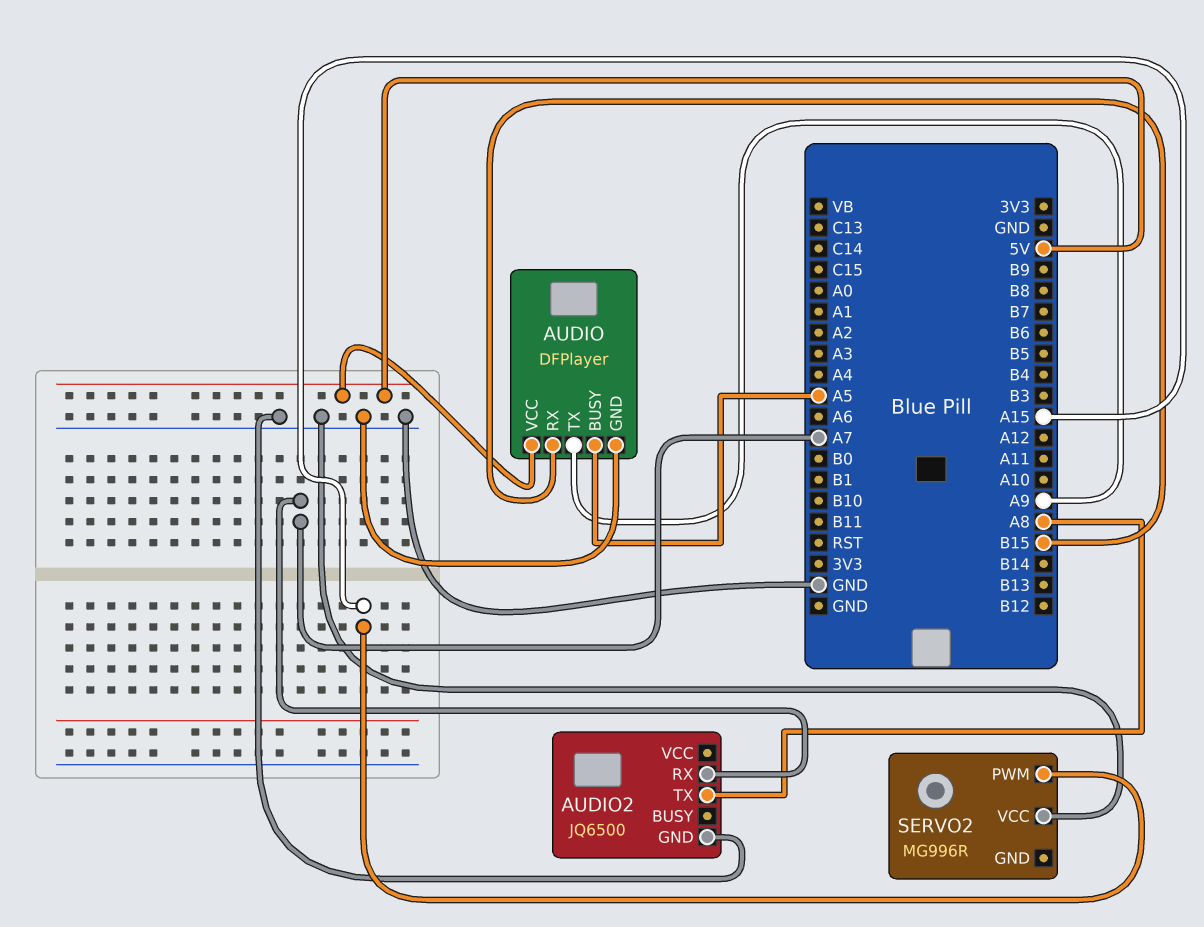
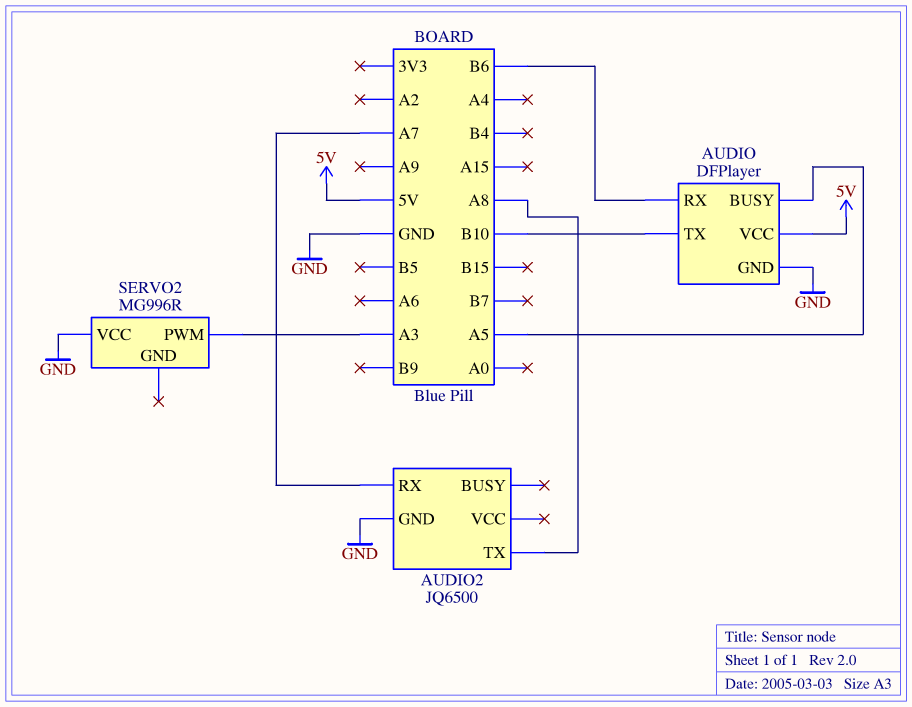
AUDIO pin RX: B15 -> B6
AUDIO pin TX: A9 -> B10
SERVO2 pin PWM: A15 -> A3

